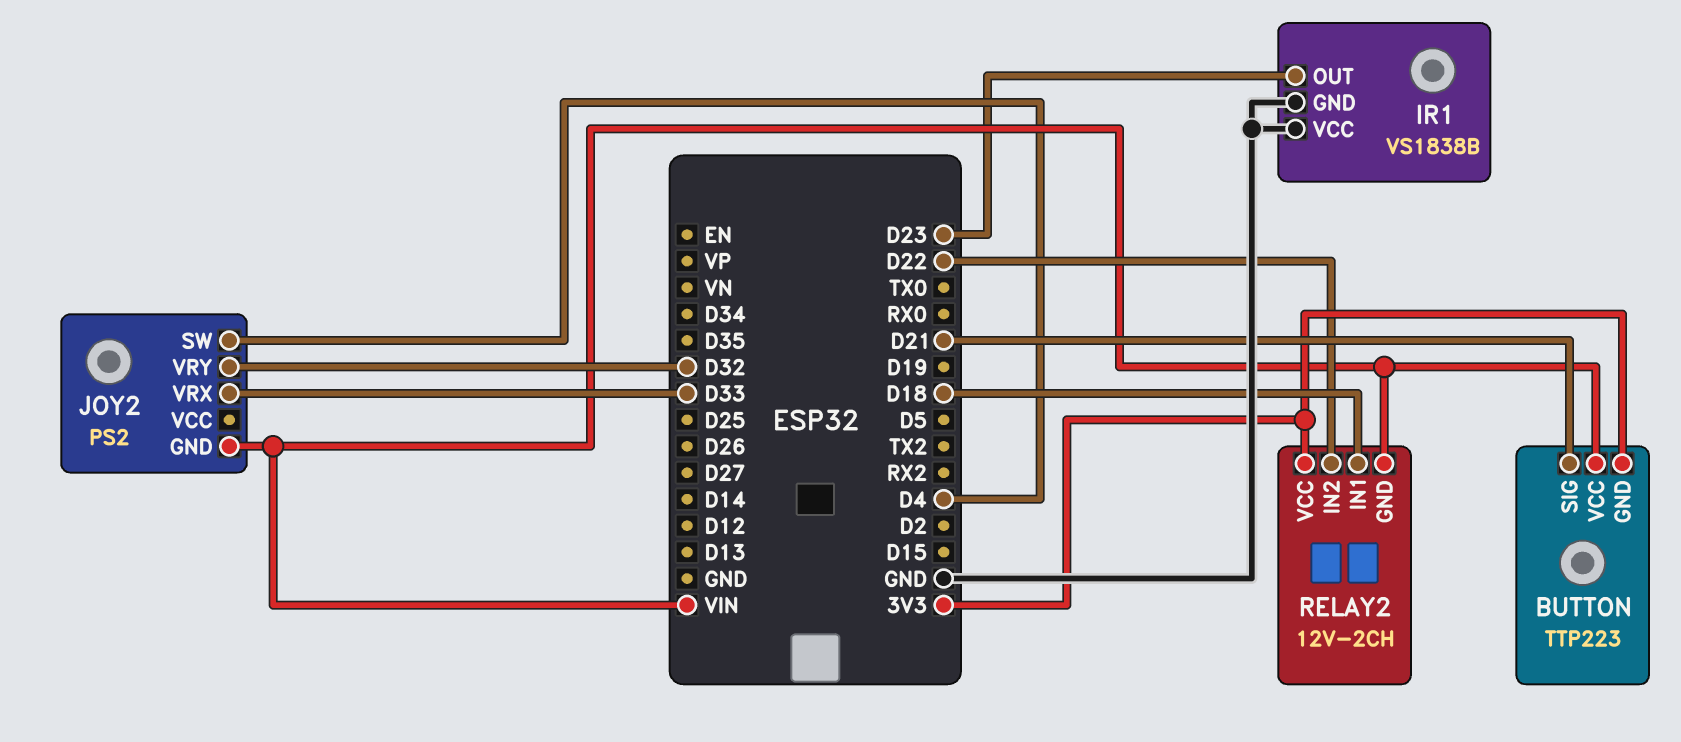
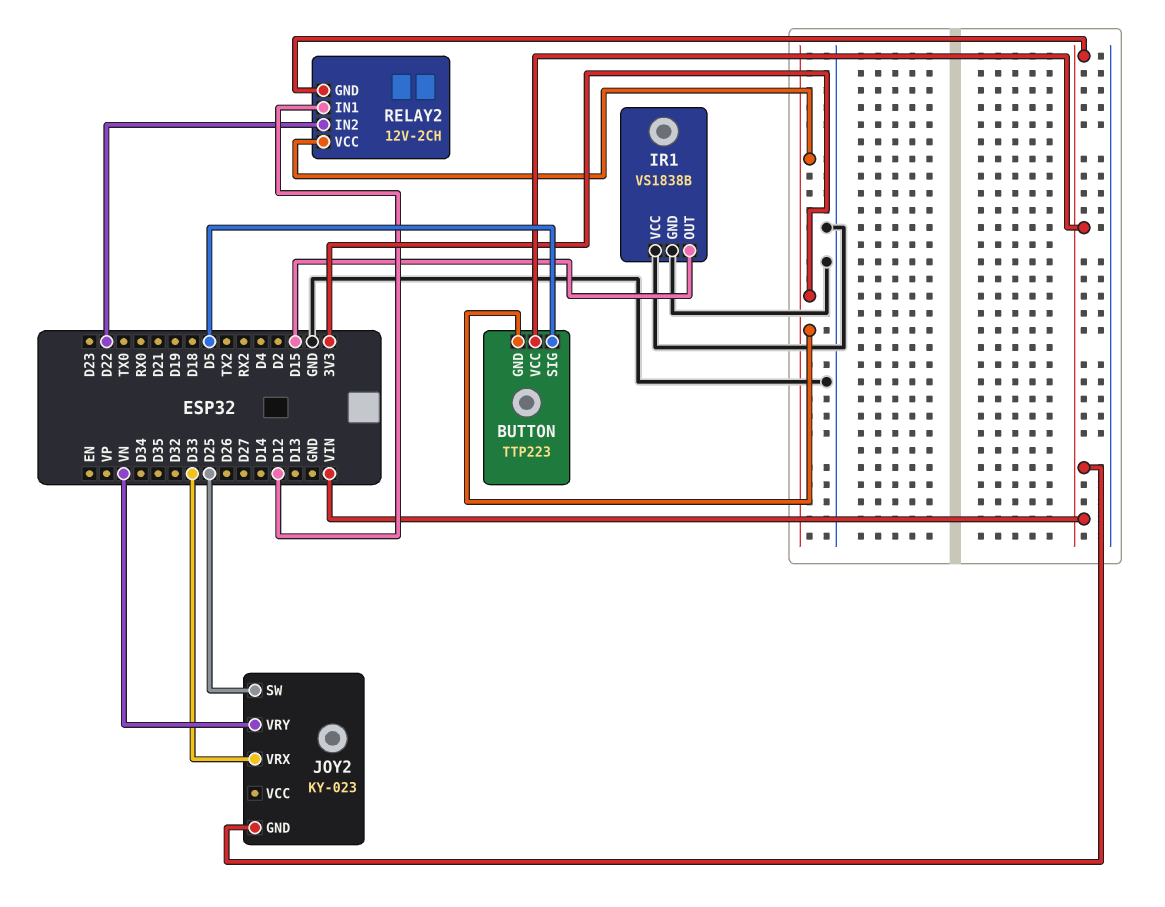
BUTTON pin SIG: D21 -> D5
IR1 pin OUT: D23 -> D15
JOY2: PS2 -> KY-023
JOY2 pin SW: D4 -> D25
JOY2 pin VRY: D32 -> VN
RELAY2 pin IN1: D18 -> D12

